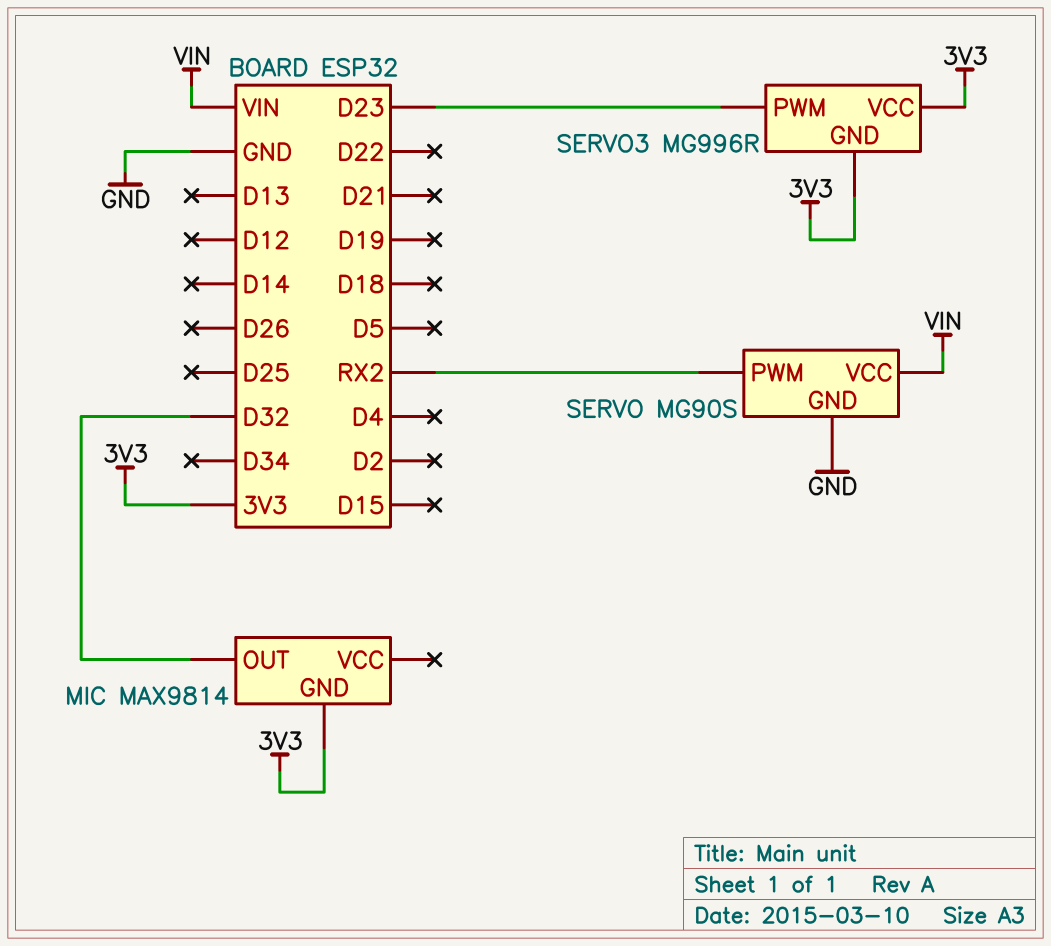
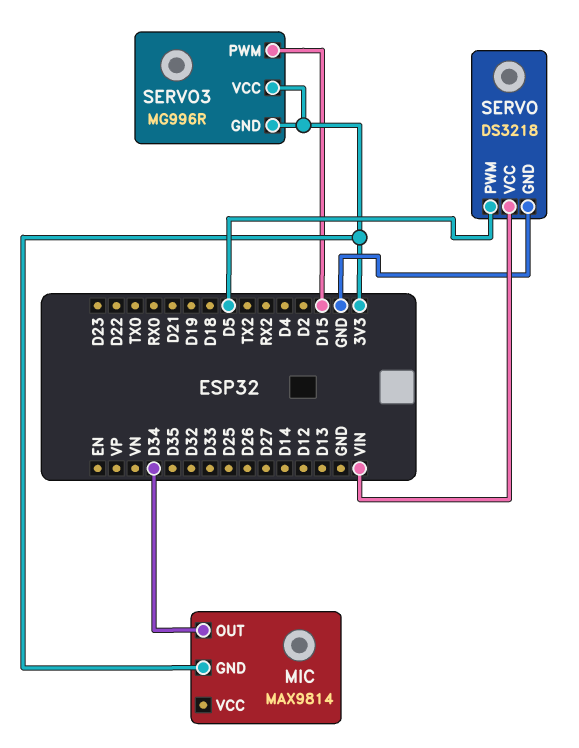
MIC pin OUT: D32 -> D34
SERVO: MG90S -> DS3218
SERVO pin PWM: RX2 -> D5
SERVO3 pin PWM: D23 -> D15

